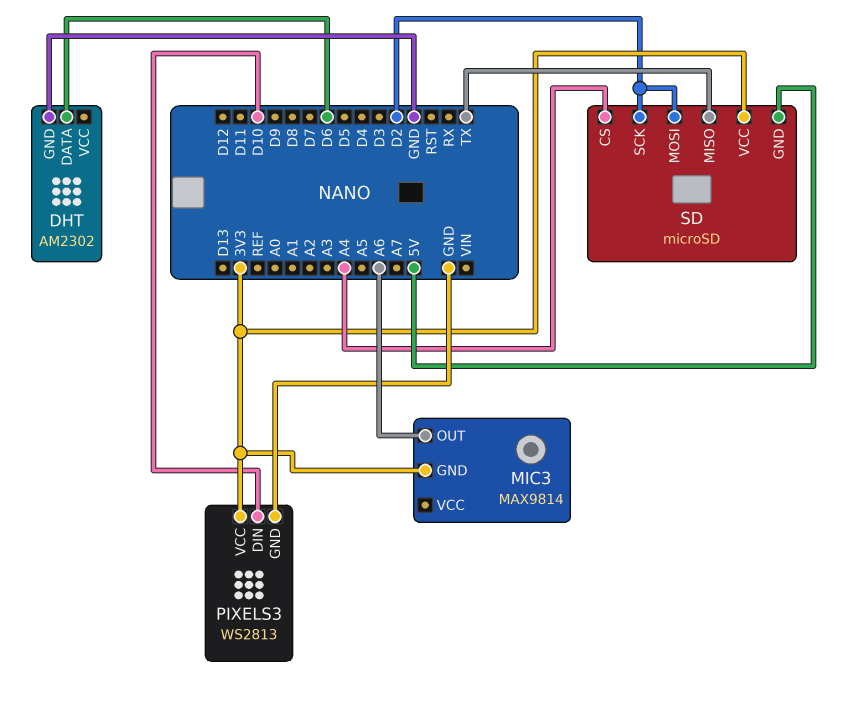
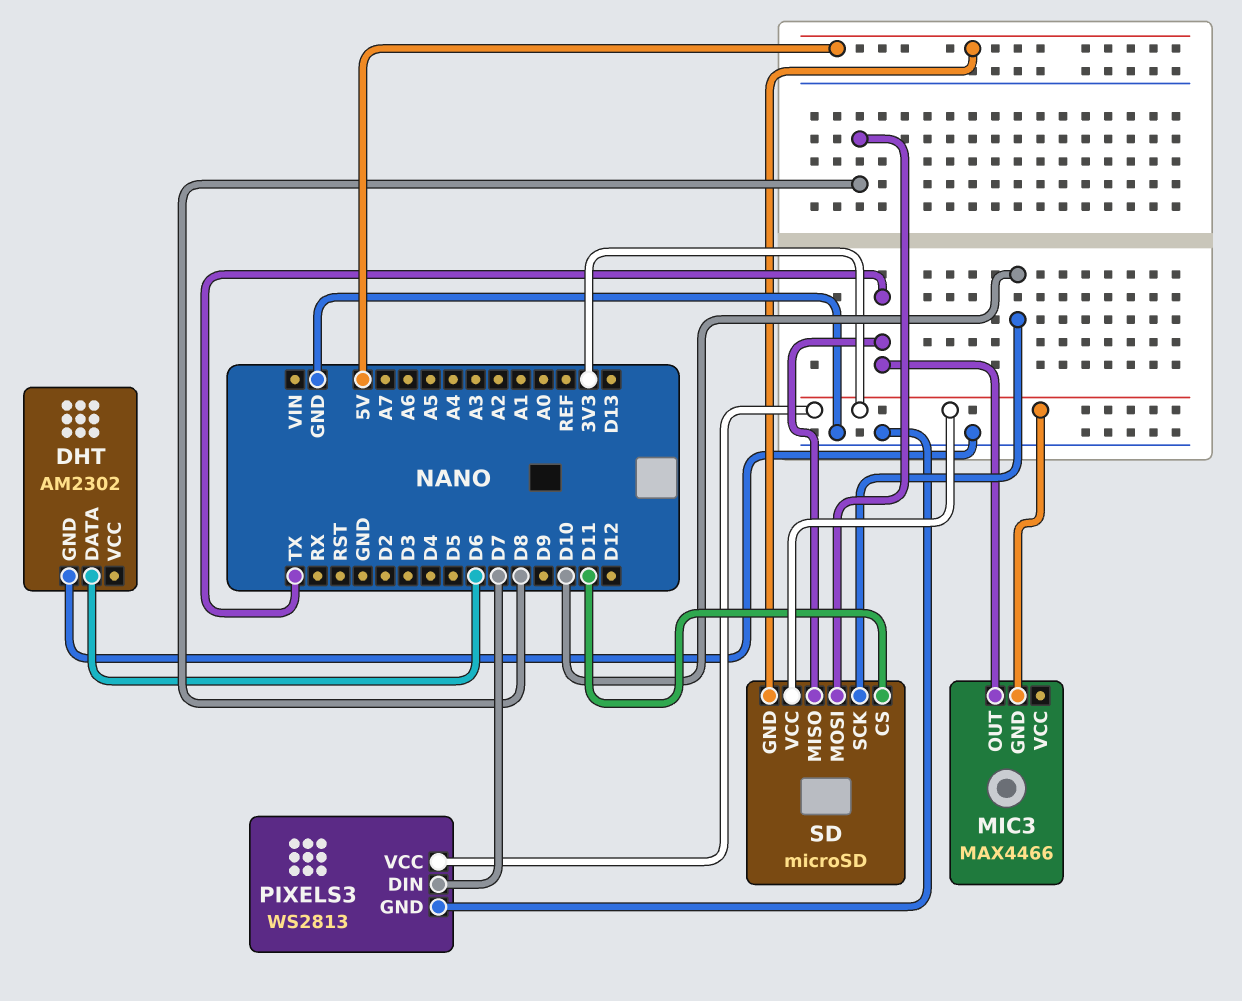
MIC3: MAX9814 -> MAX4466
MIC3 pin OUT: A6 -> TX
PIXELS3 pin DIN: D10 -> D7
SD pin CS: A4 -> D11
SD pin MOSI: D2 -> D8
SD pin SCK: D2 -> D10

